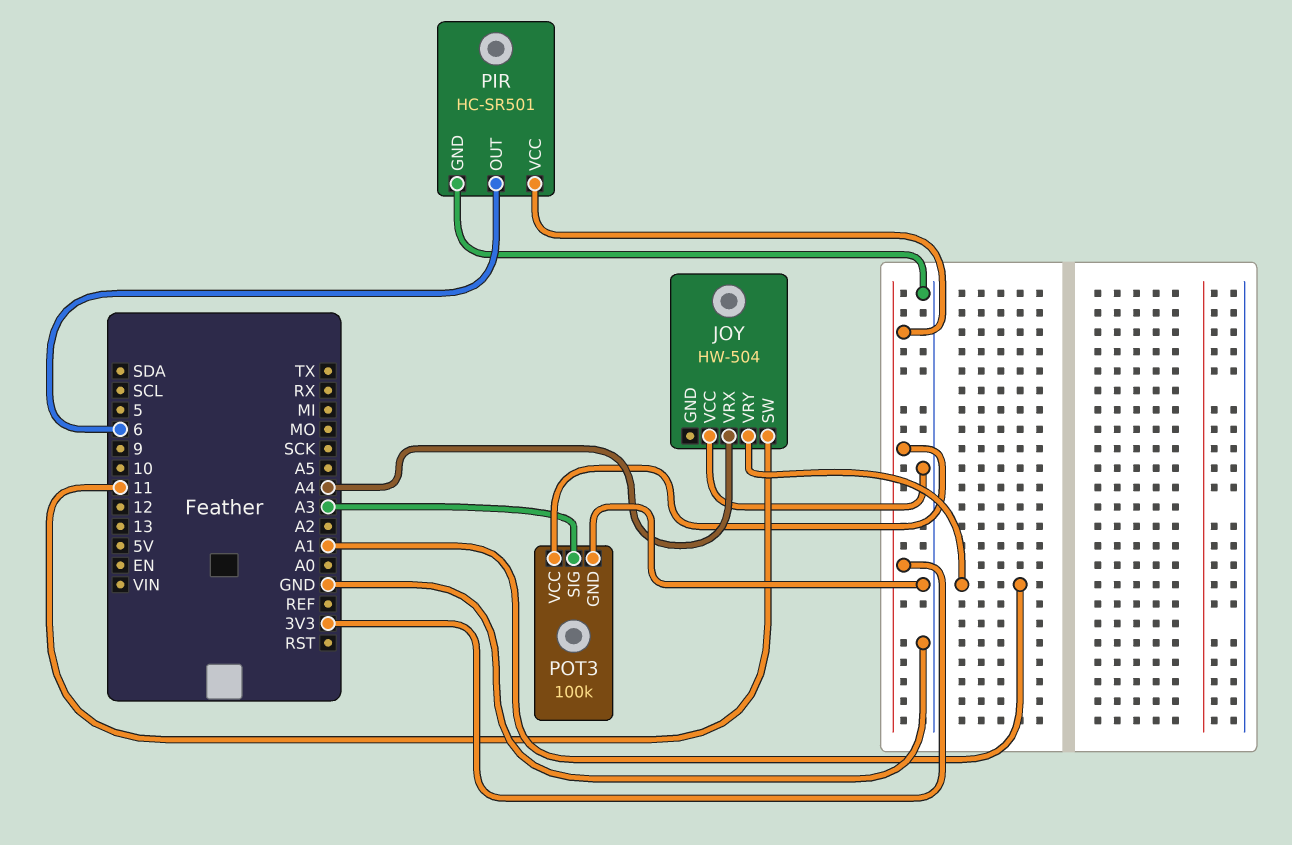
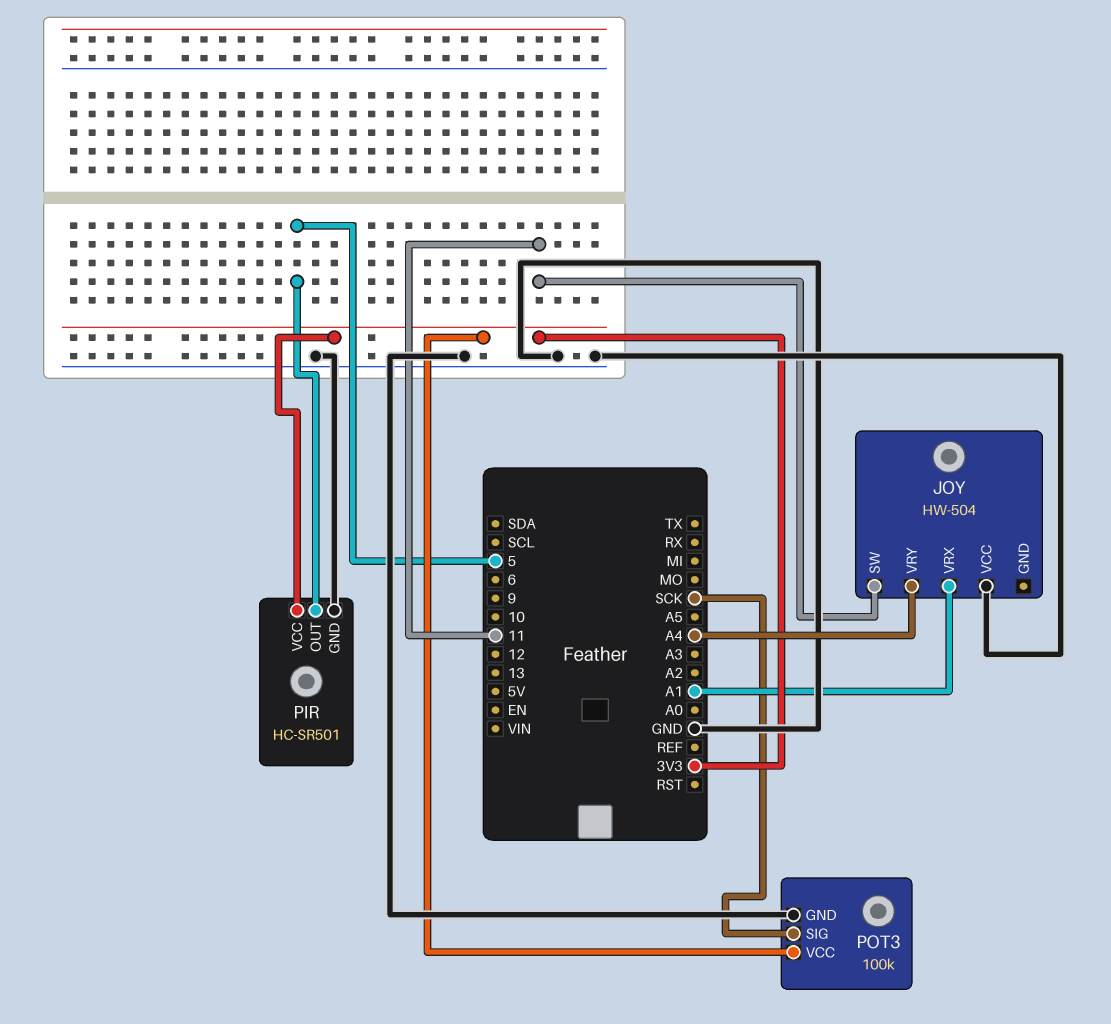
JOY pin VRX: A4 -> A1
JOY pin VRY: A1 -> A4
PIR pin OUT: 6 -> 5
POT3 pin SIG: A3 -> SCK

